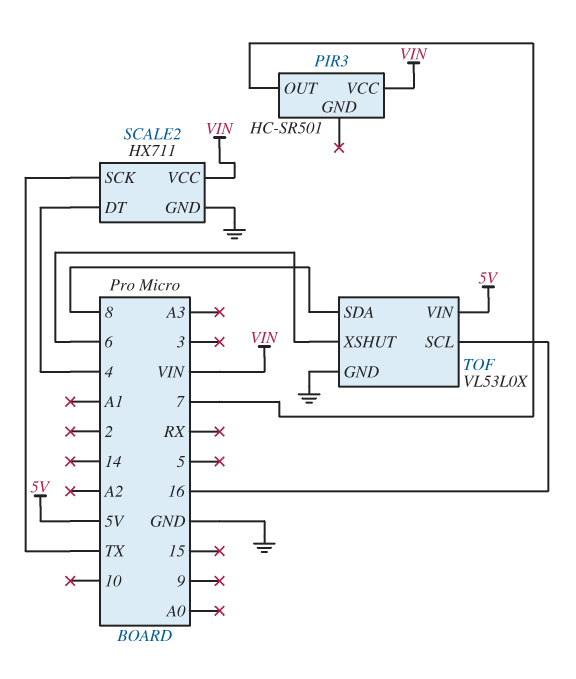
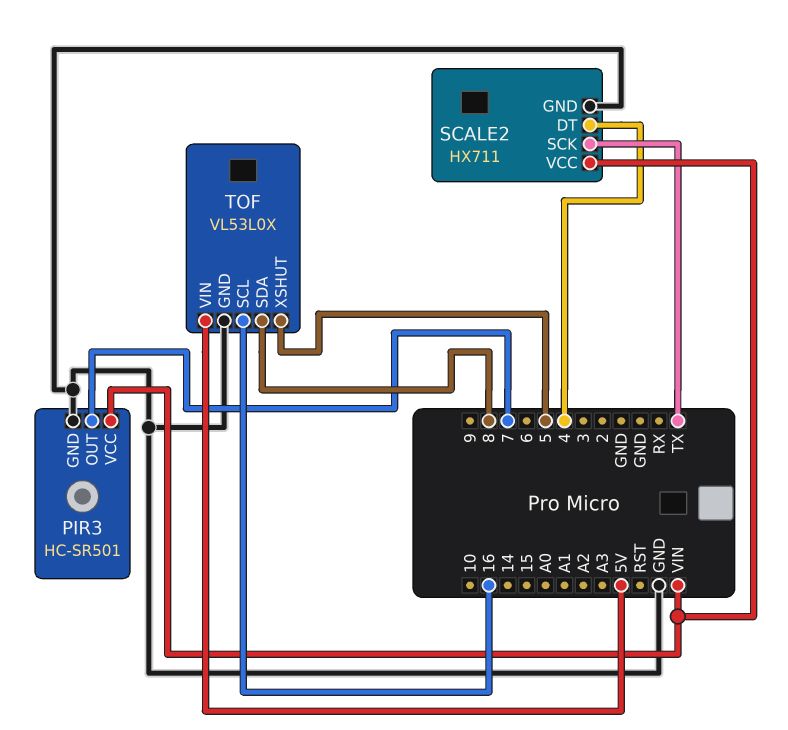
PIR3 pin GND: none -> GND
TOF pin XSHUT: 6 -> 5

